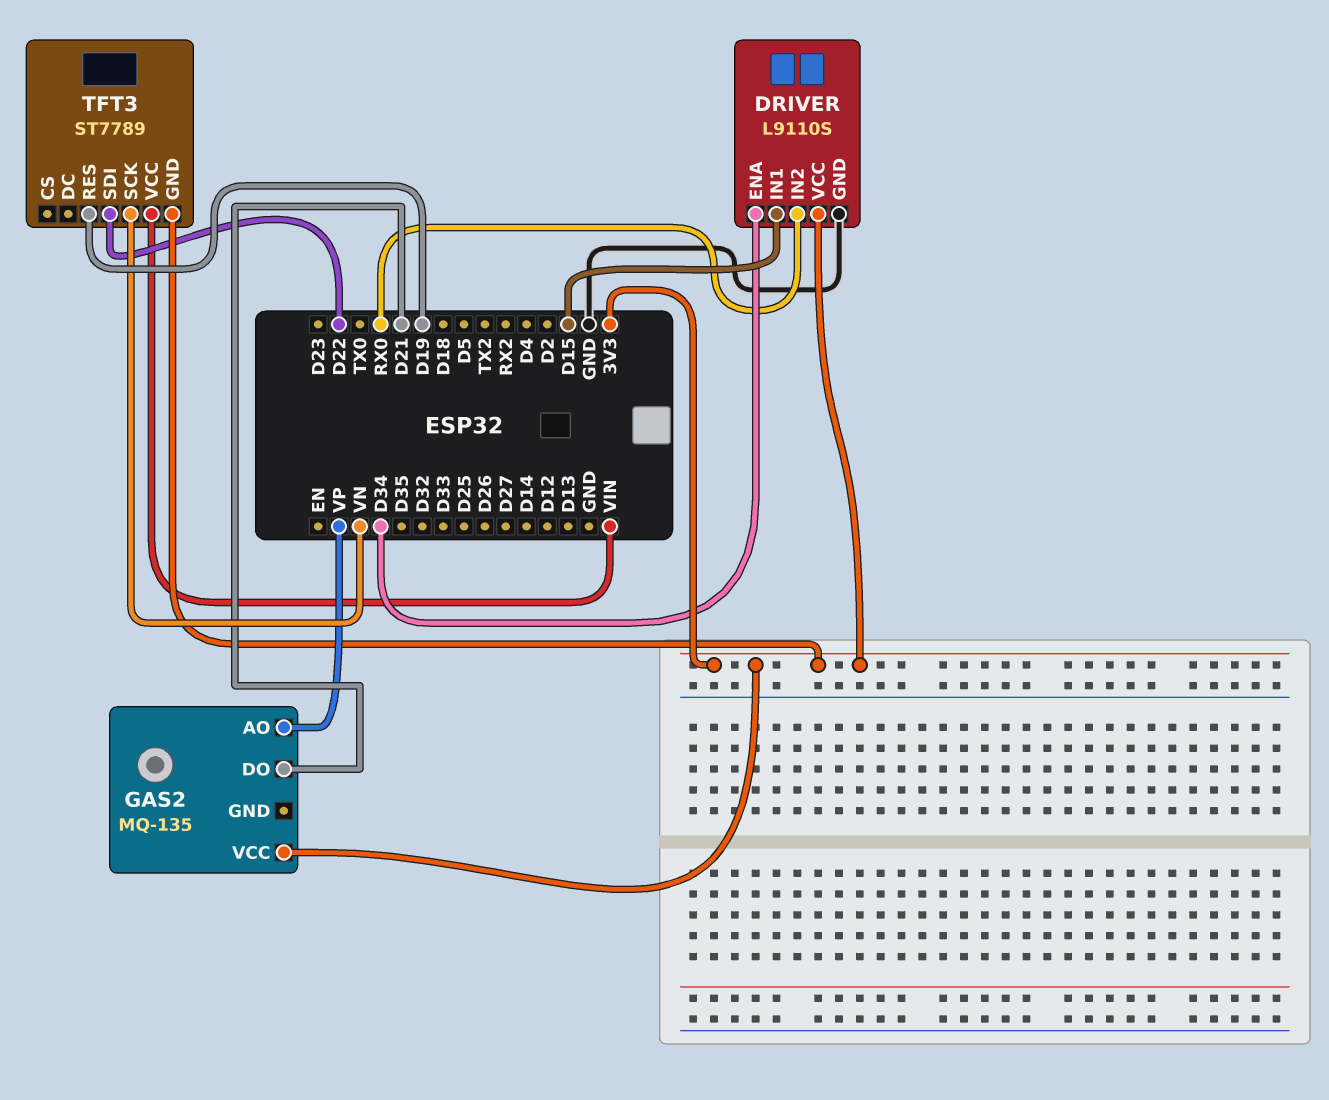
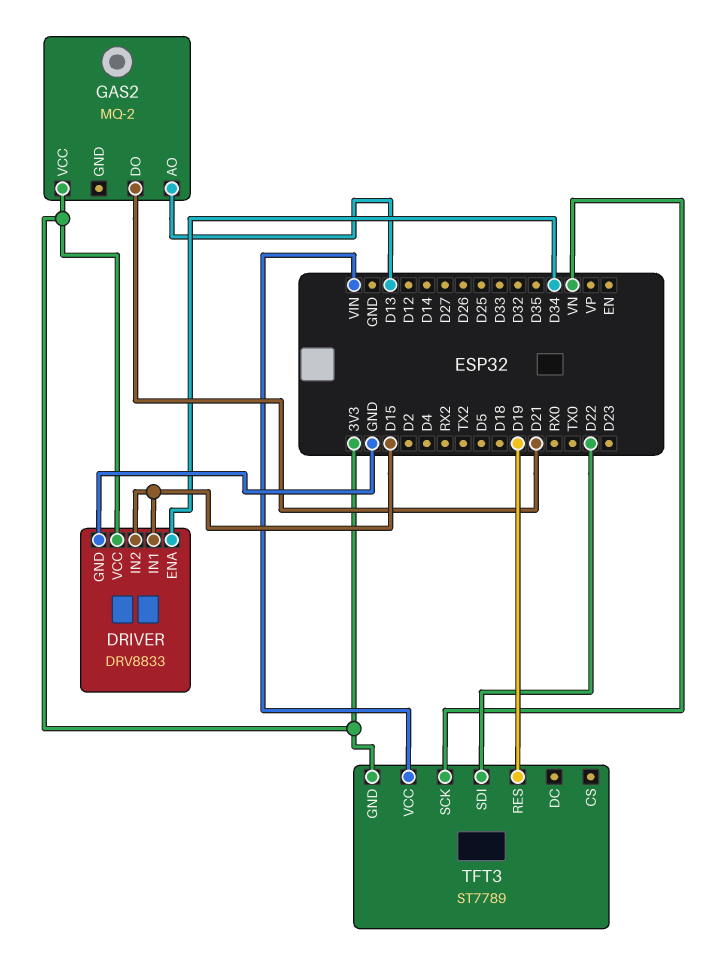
DRIVER: L9110S -> DRV8833
DRIVER pin IN2: RX0 -> D15
GAS2: MQ-135 -> MQ-2
GAS2 pin AO: VP -> D13

